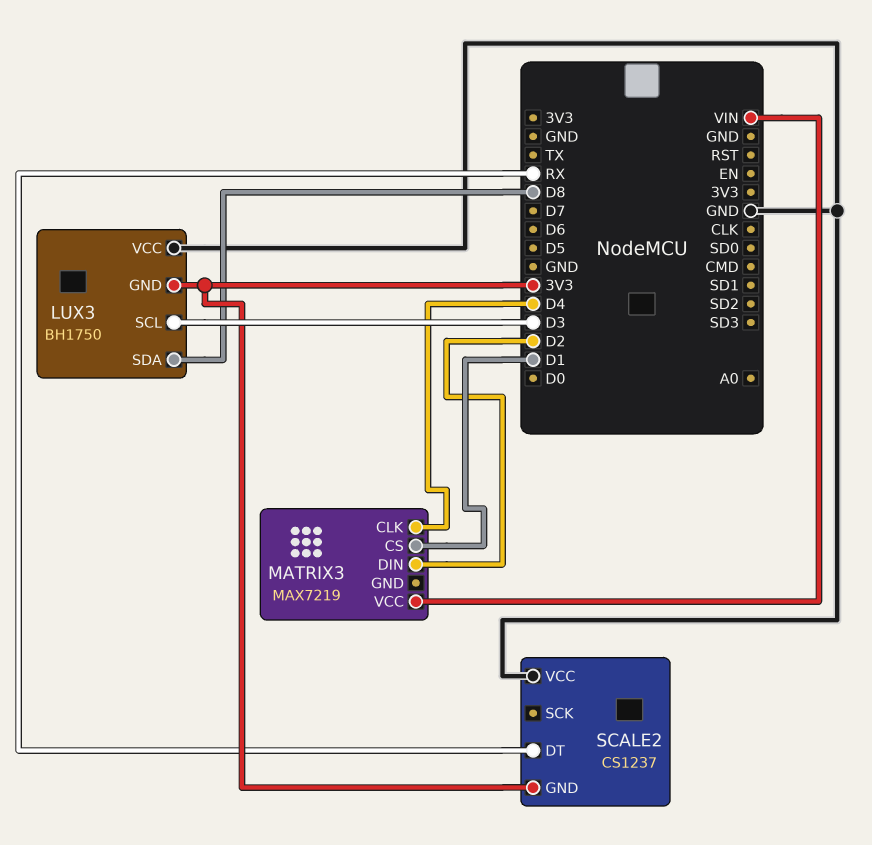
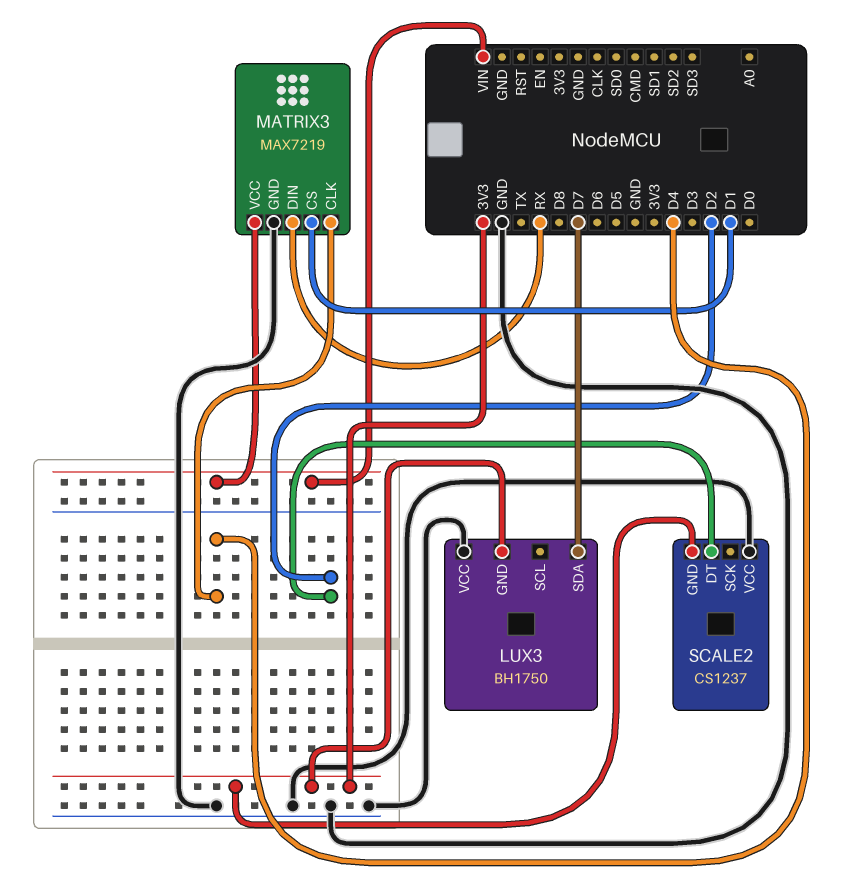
LUX3 pin SCL: D3 -> none
LUX3 pin SDA: D8 -> D7
MATRIX3 pin DIN: D2 -> RX
MATRIX3 pin GND: none -> GND
SCALE2 pin DT: RX -> D2

